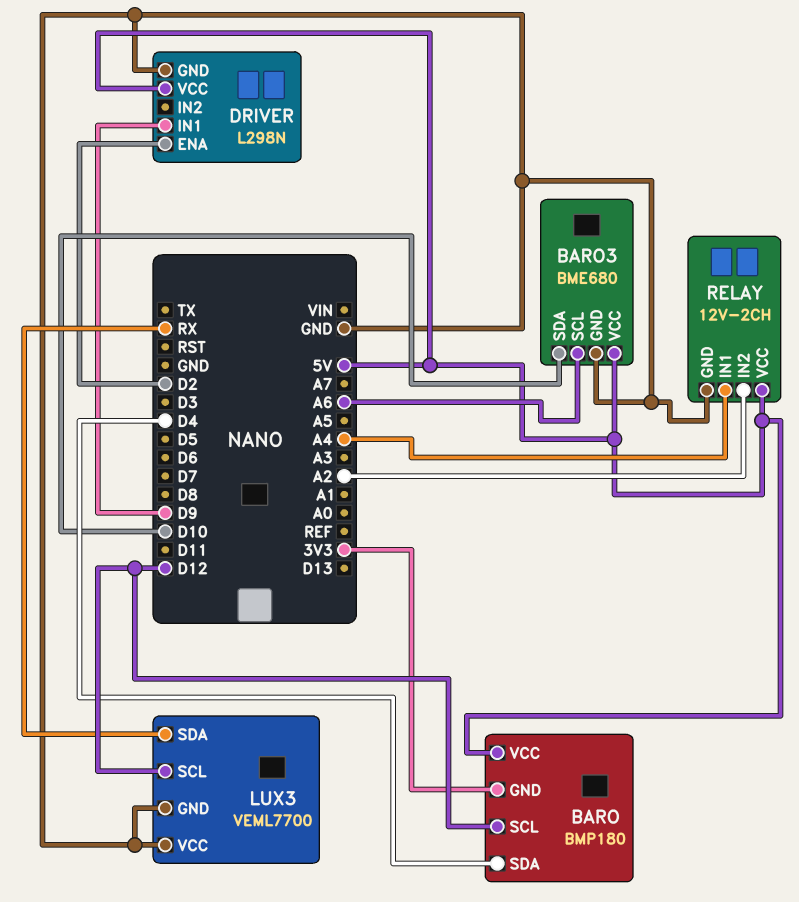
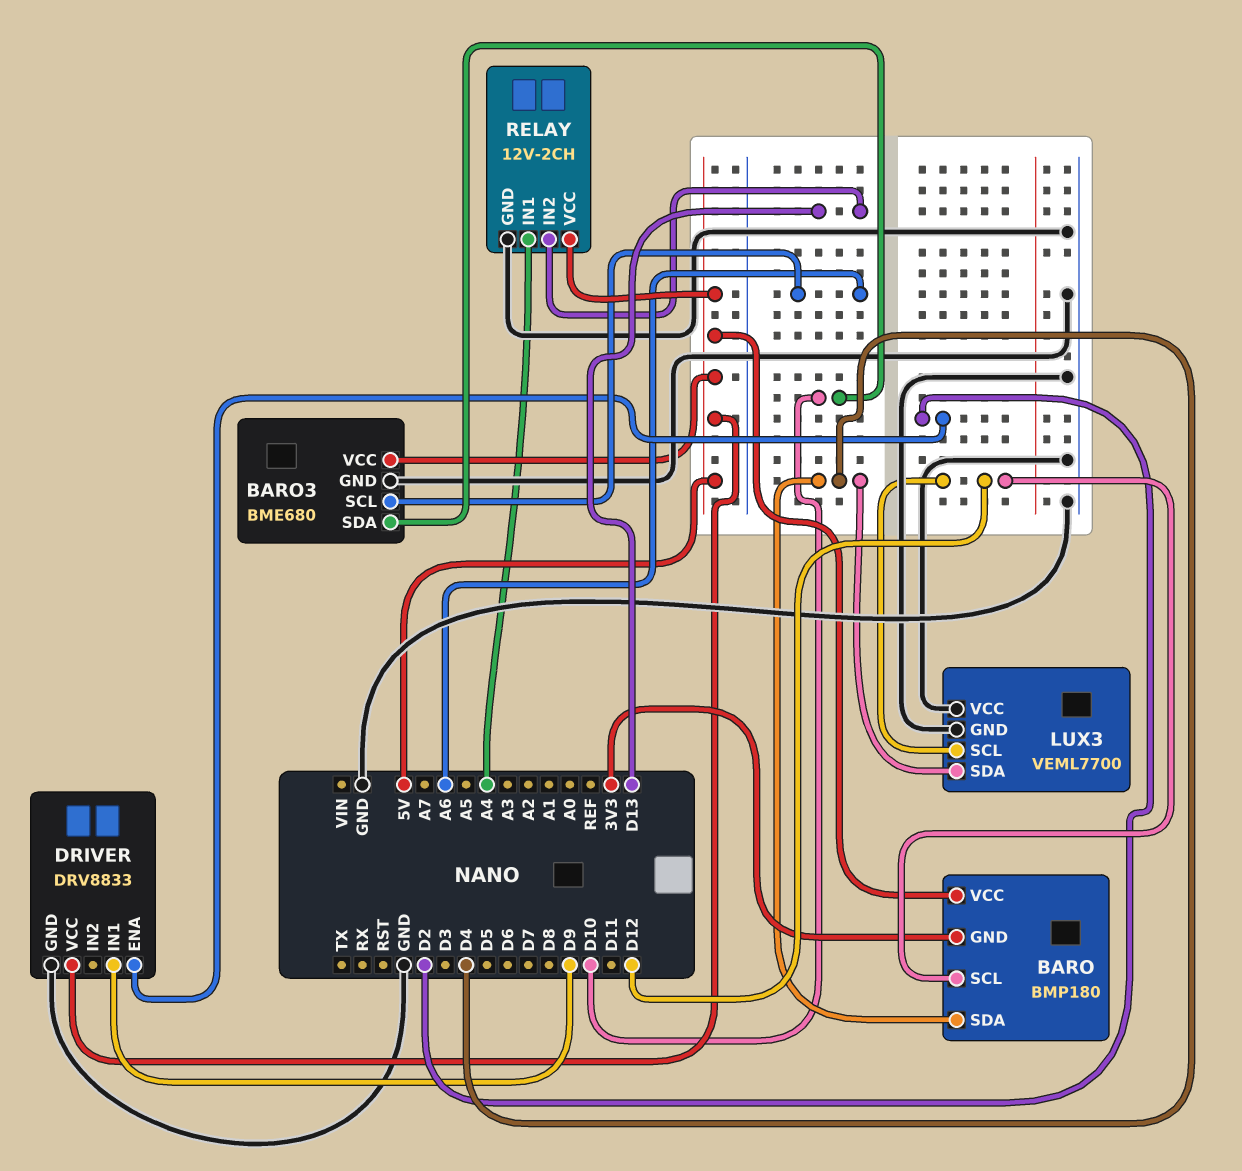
DRIVER: L298N -> DRV8833
LUX3 pin SDA: RX -> D4
RELAY pin IN2: A2 -> D13

